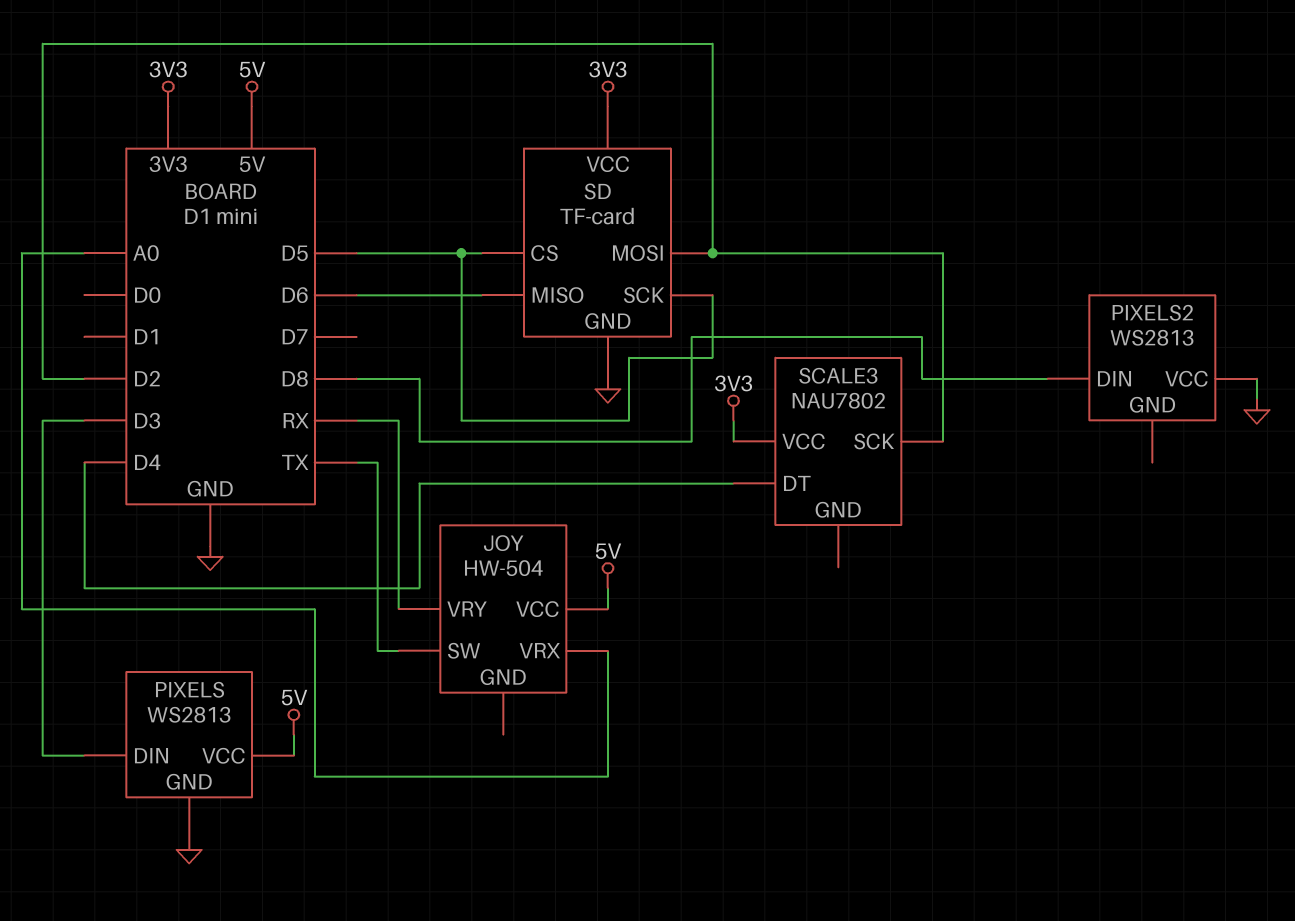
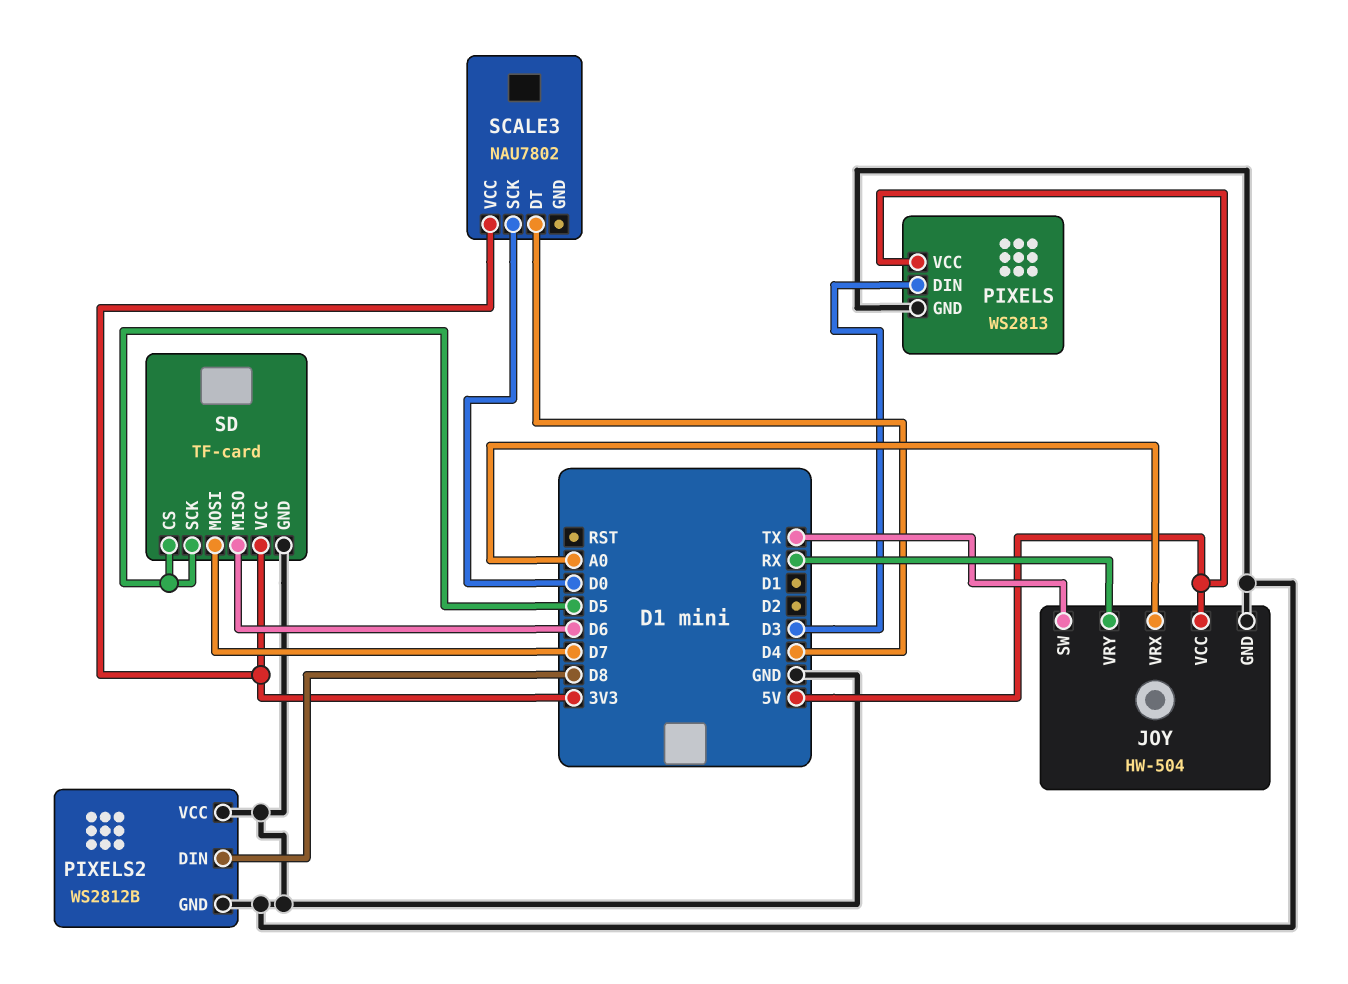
JOY pin GND: none -> GND
PIXELS2: WS2813 -> WS2812B
PIXELS2 pin GND: none -> GND
SCALE3 pin SCK: D2 -> D0
SD pin MOSI: D2 -> D7

